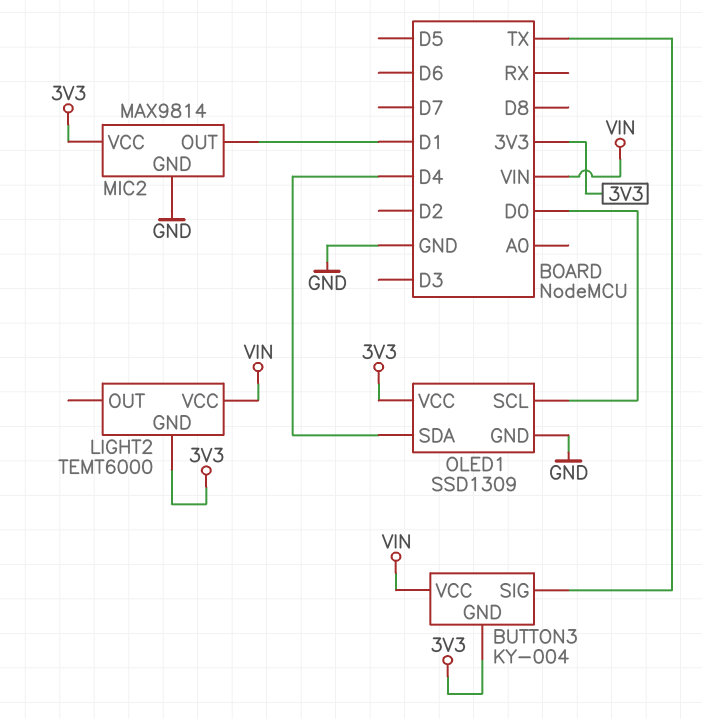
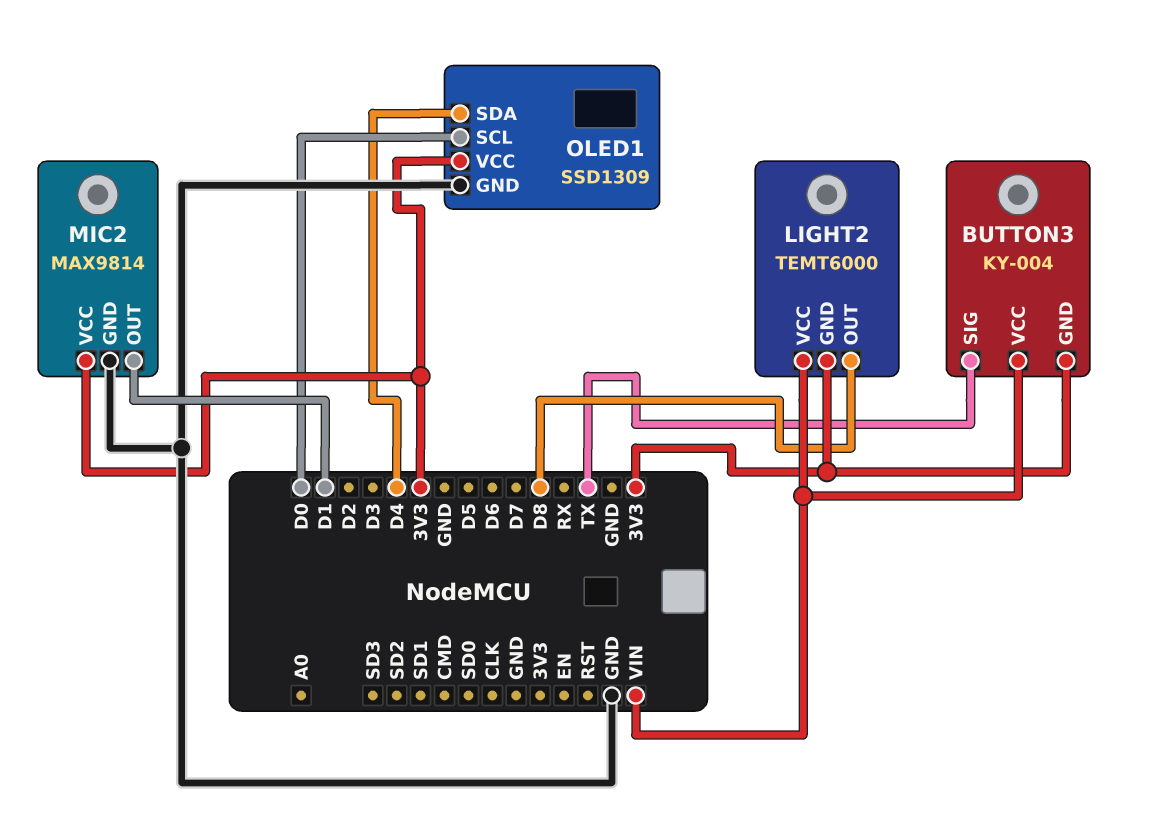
LIGHT2 pin OUT: none -> D8

